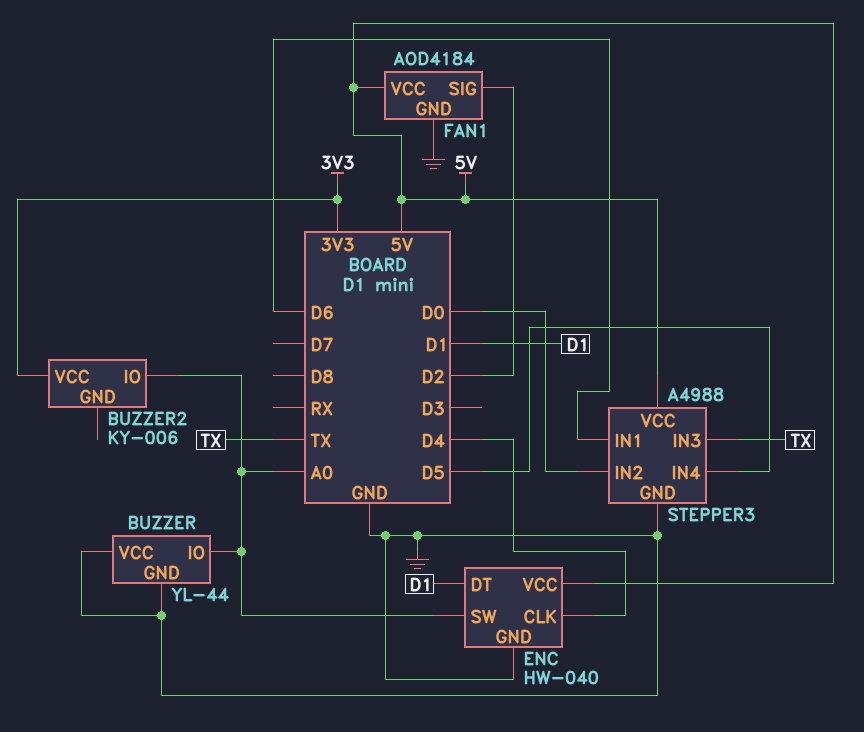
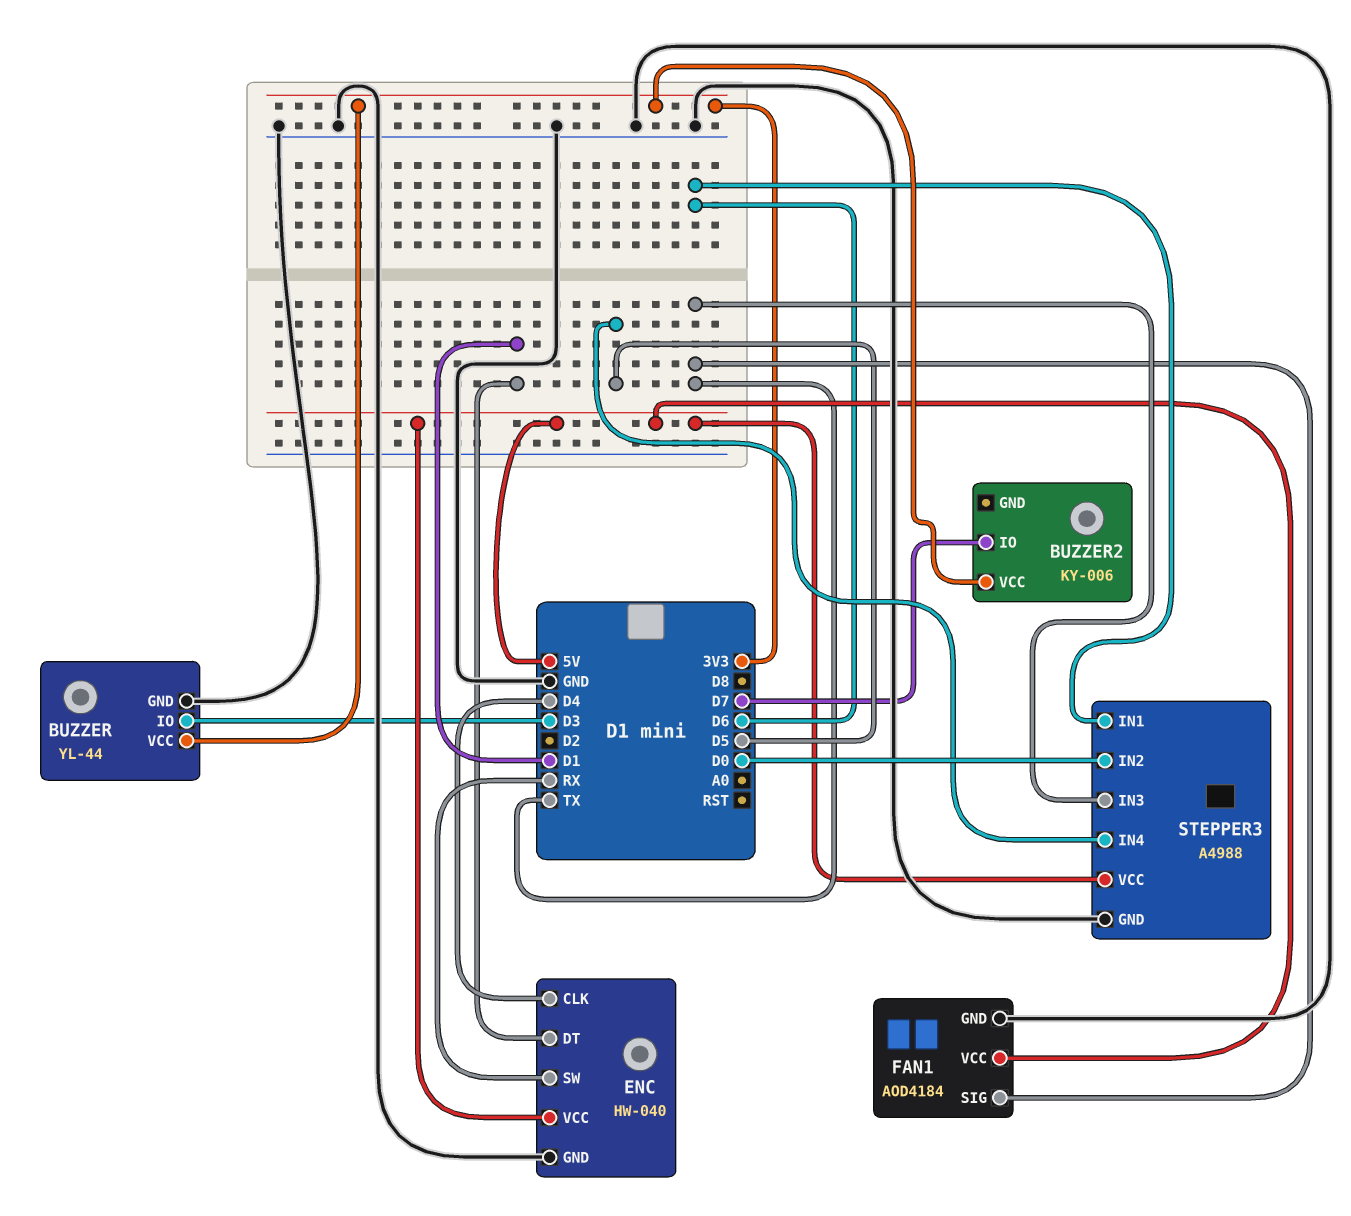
BUZZER pin IO: A0 -> D3
BUZZER pin VCC: GND -> 3V3
BUZZER2 pin IO: A0 -> D7
ENC pin SW: A0 -> RX
FAN1 pin SIG: D2 -> TX

